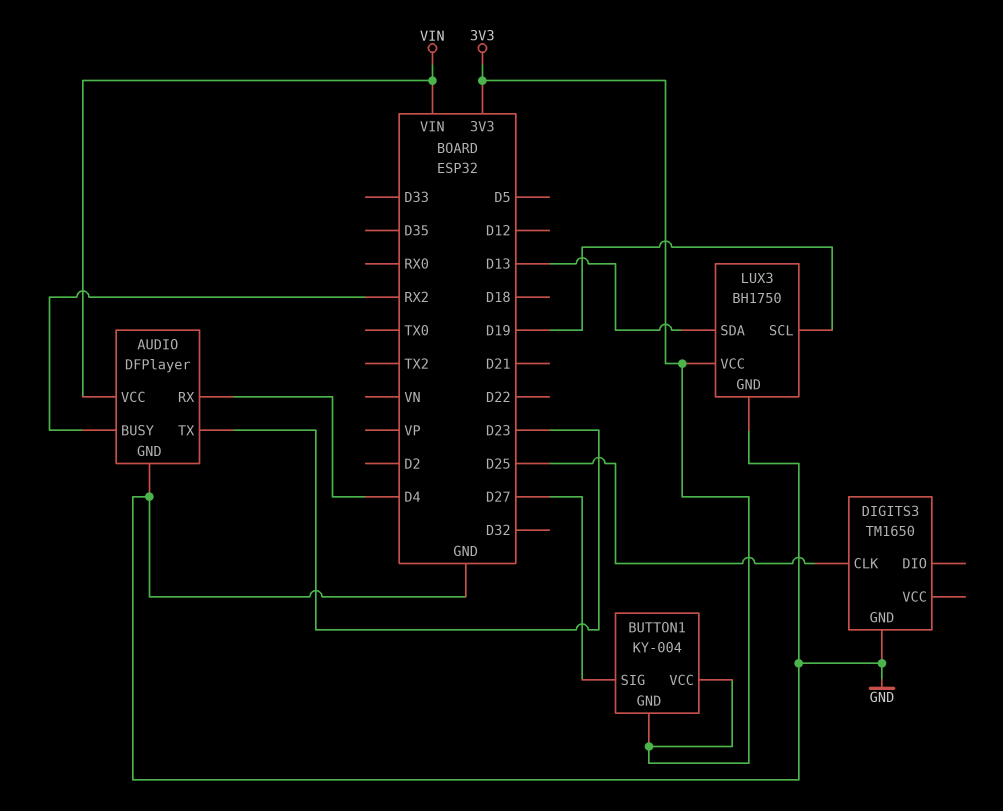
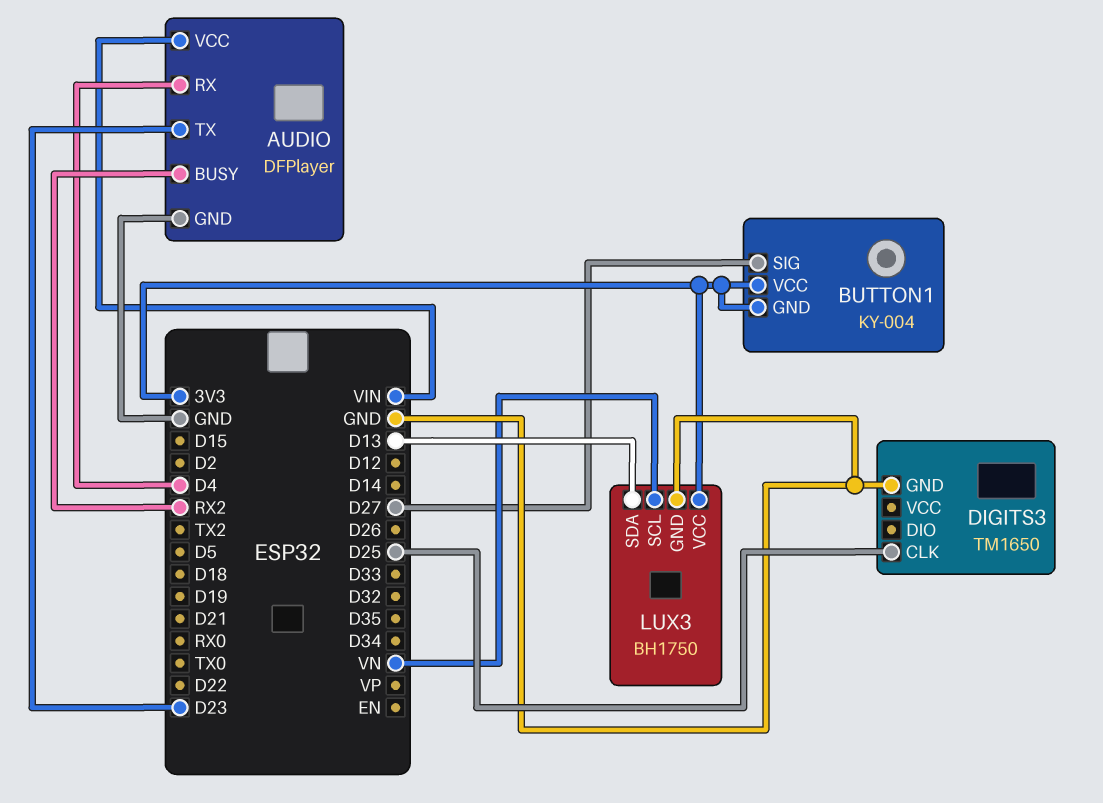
LUX3 pin SCL: D19 -> VN

